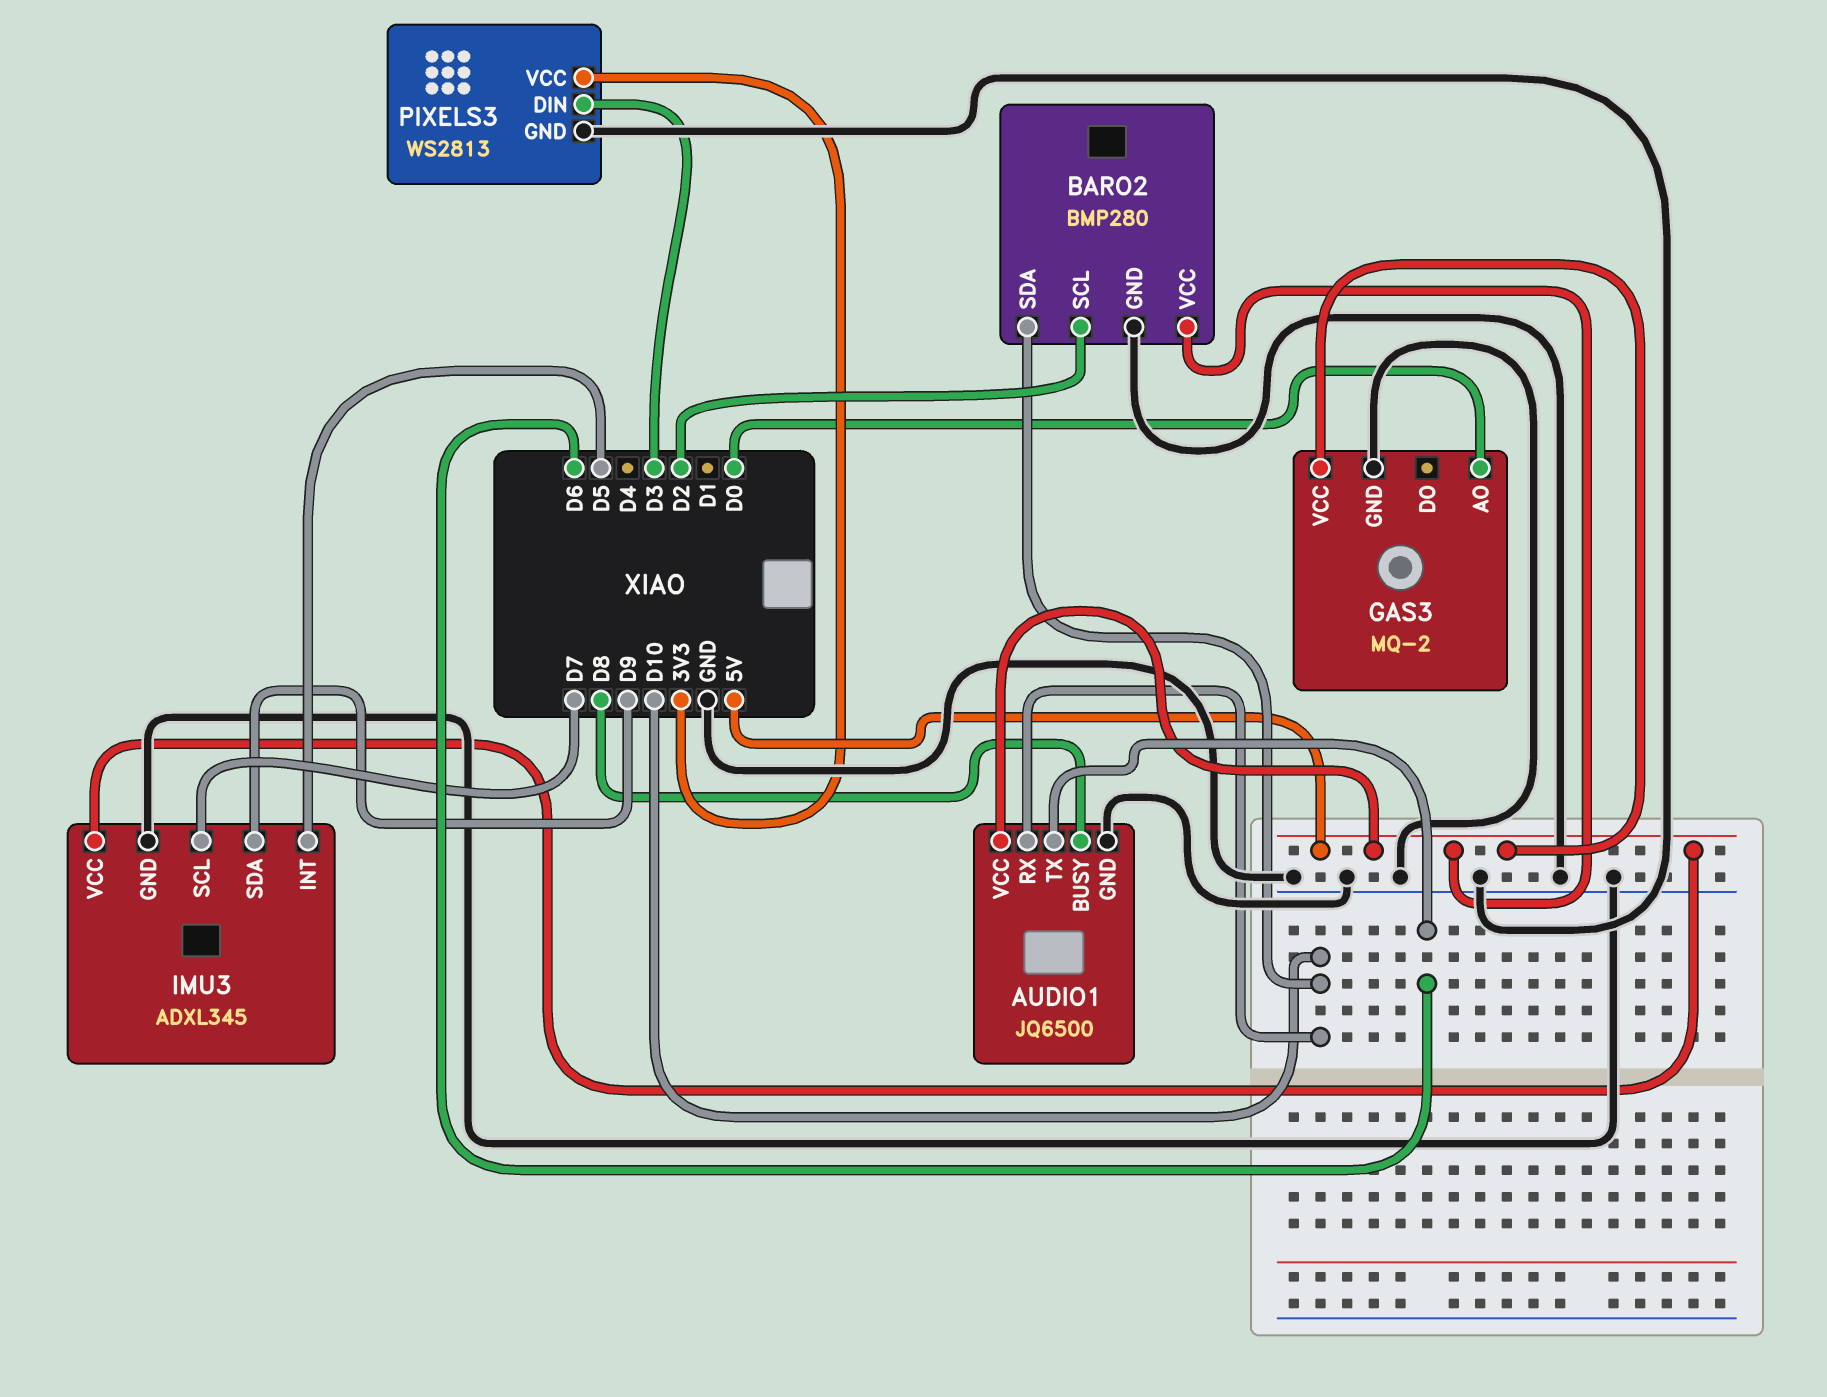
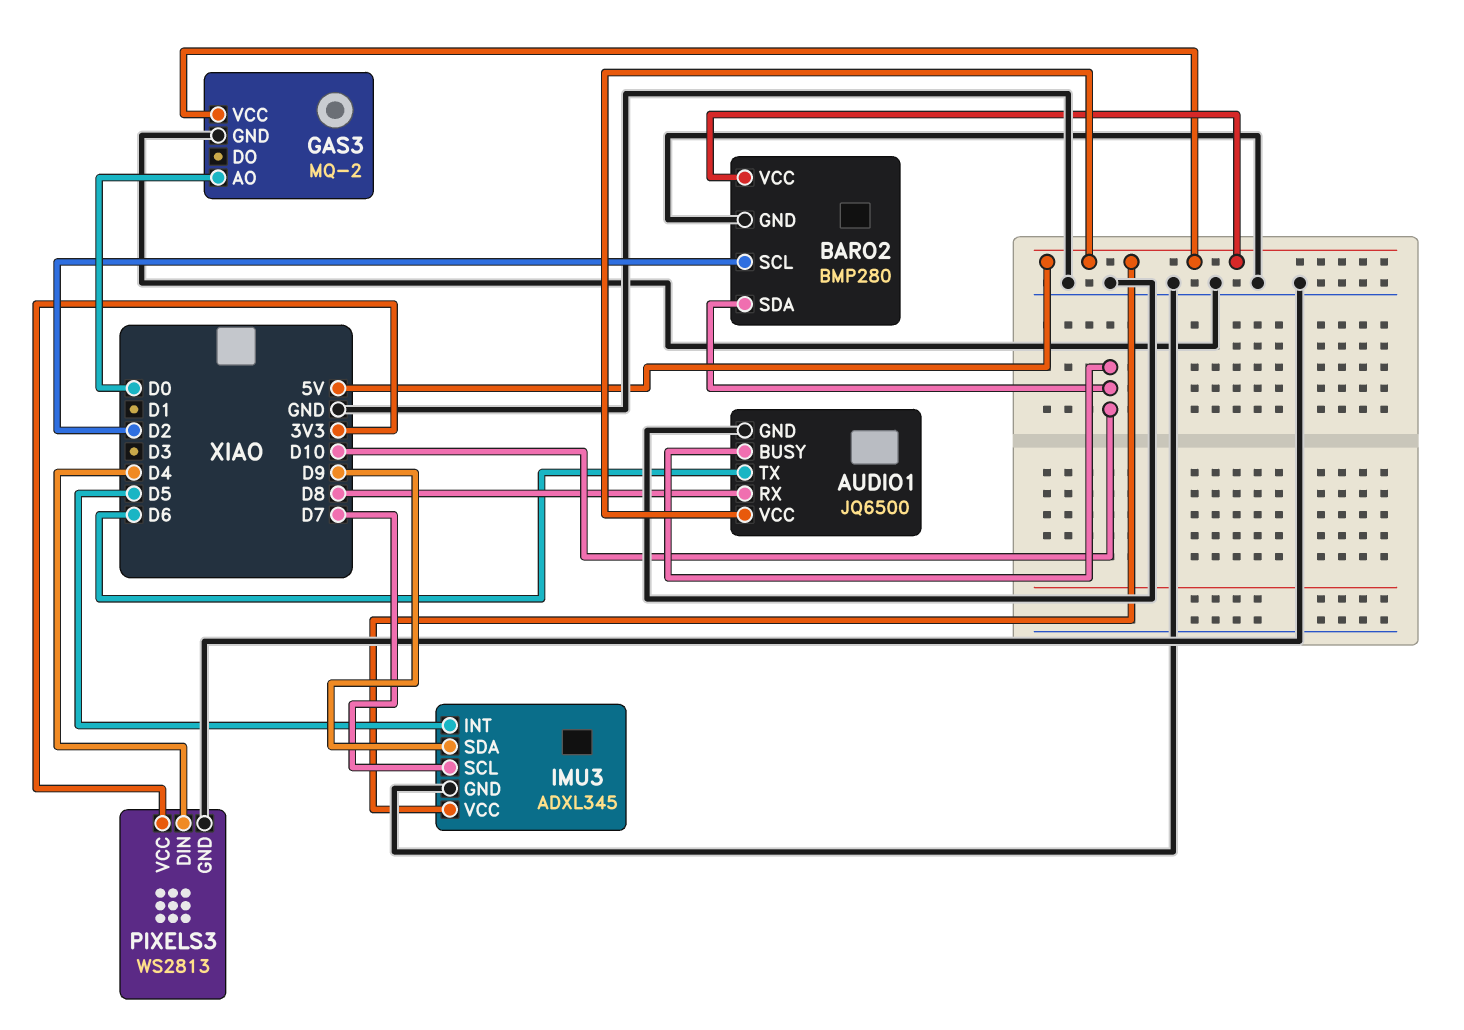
AUDIO1 pin BUSY: D8 -> D10
AUDIO1 pin RX: D10 -> D8
PIXELS3 pin DIN: D3 -> D4

